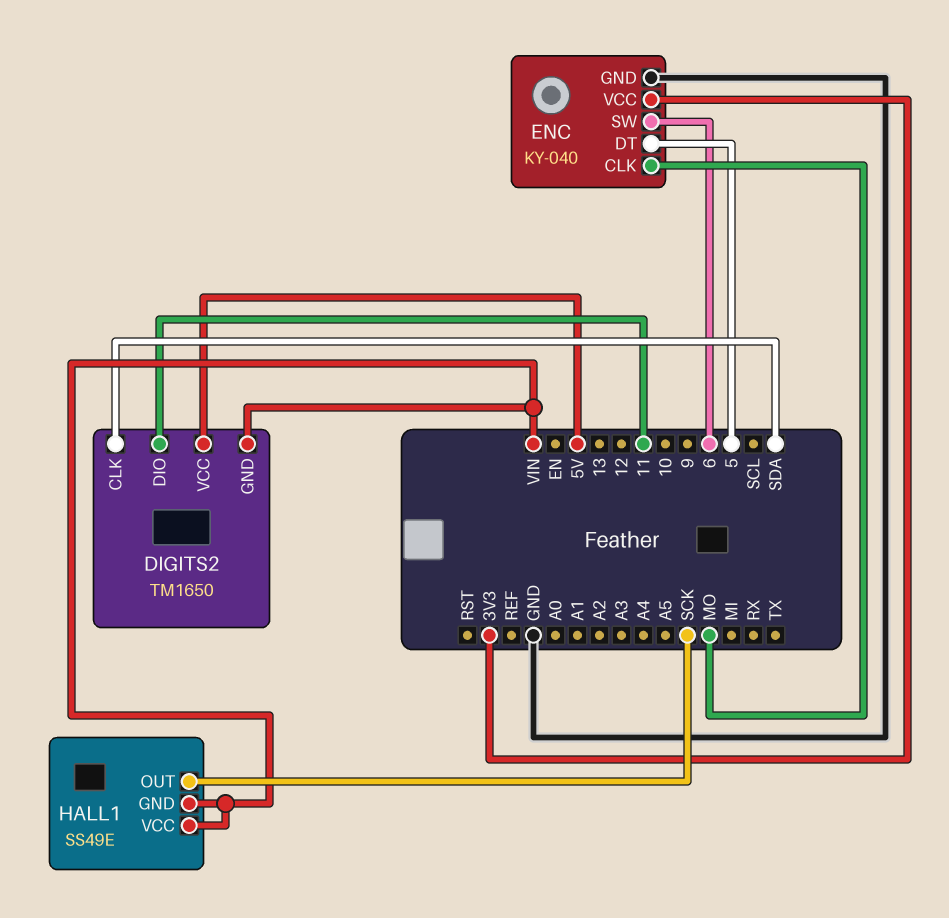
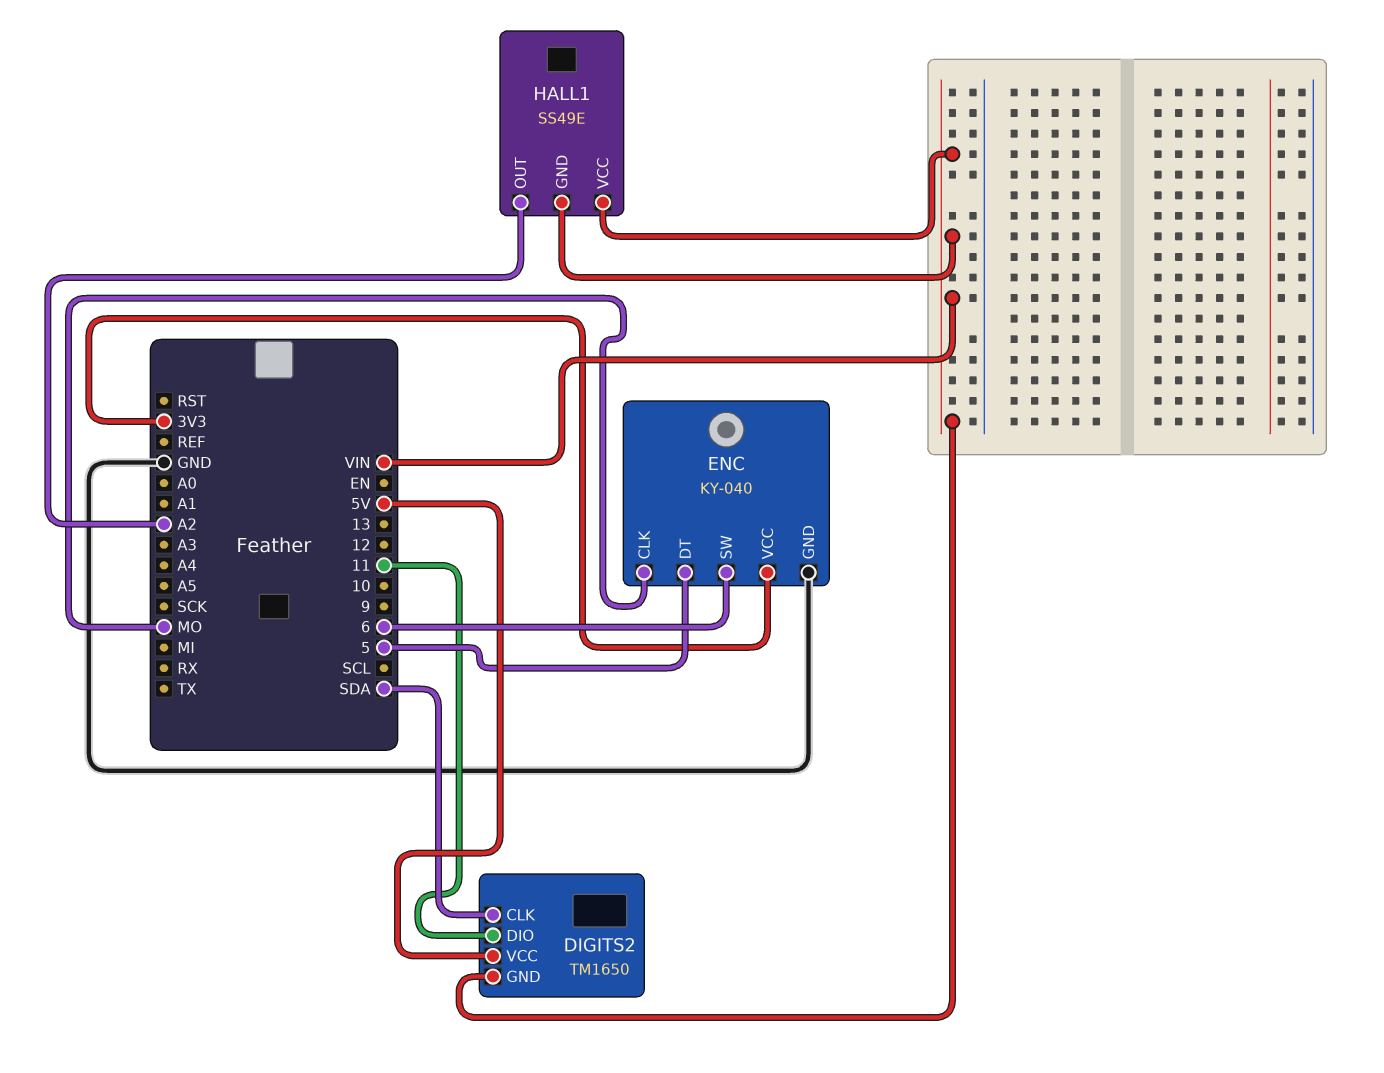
HALL1 pin OUT: SCK -> A2

